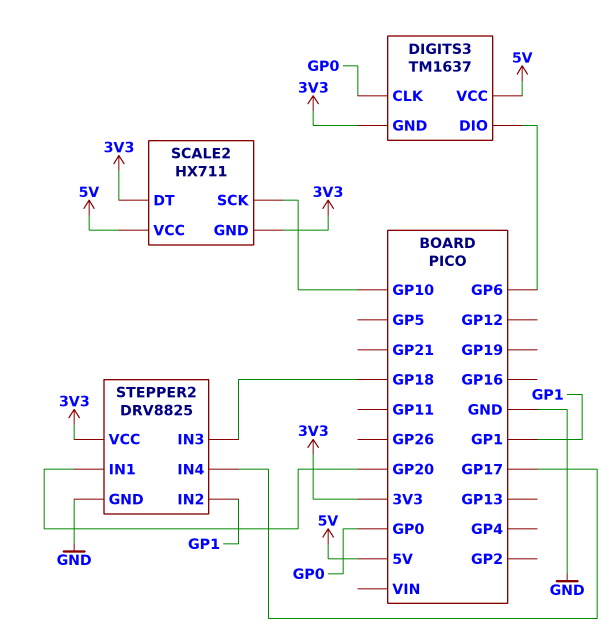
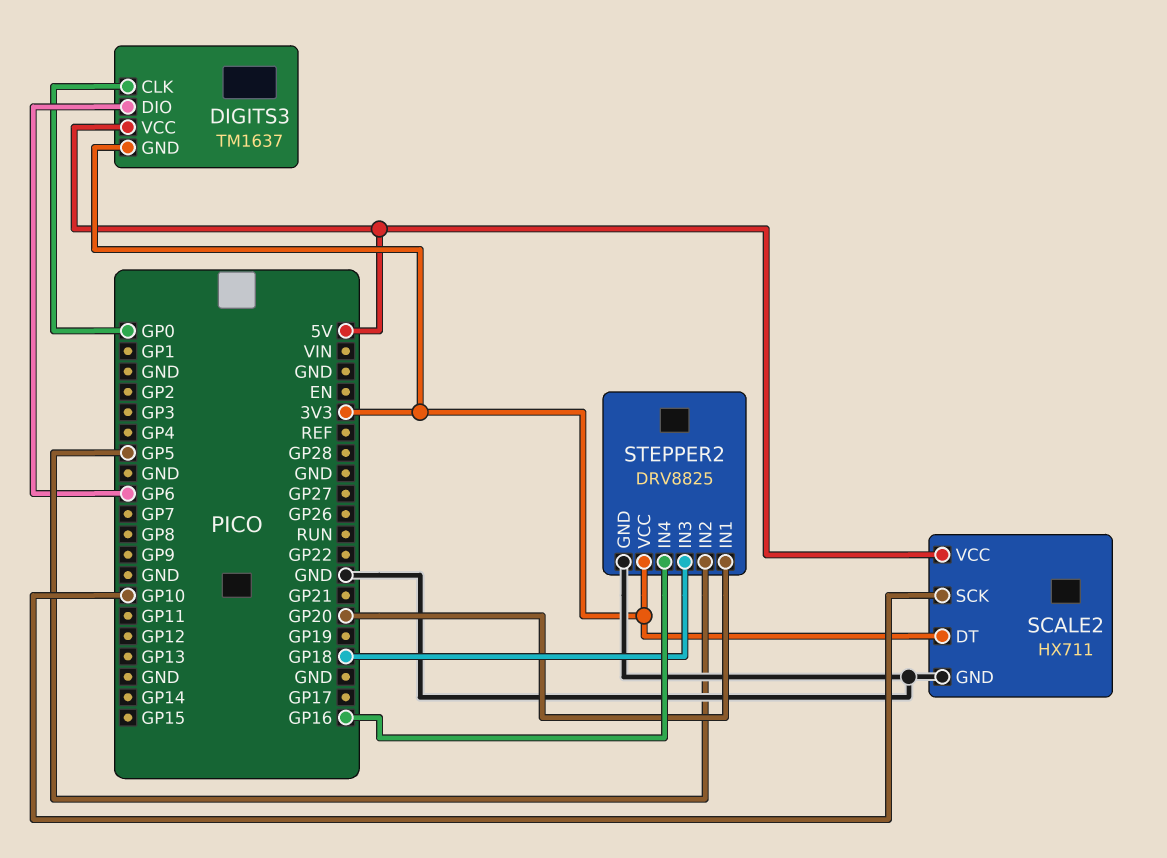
SCALE2 pin GND: 3V3 -> GND
STEPPER2 pin IN2: GP1 -> GP5
STEPPER2 pin IN4: GP17 -> GP16

